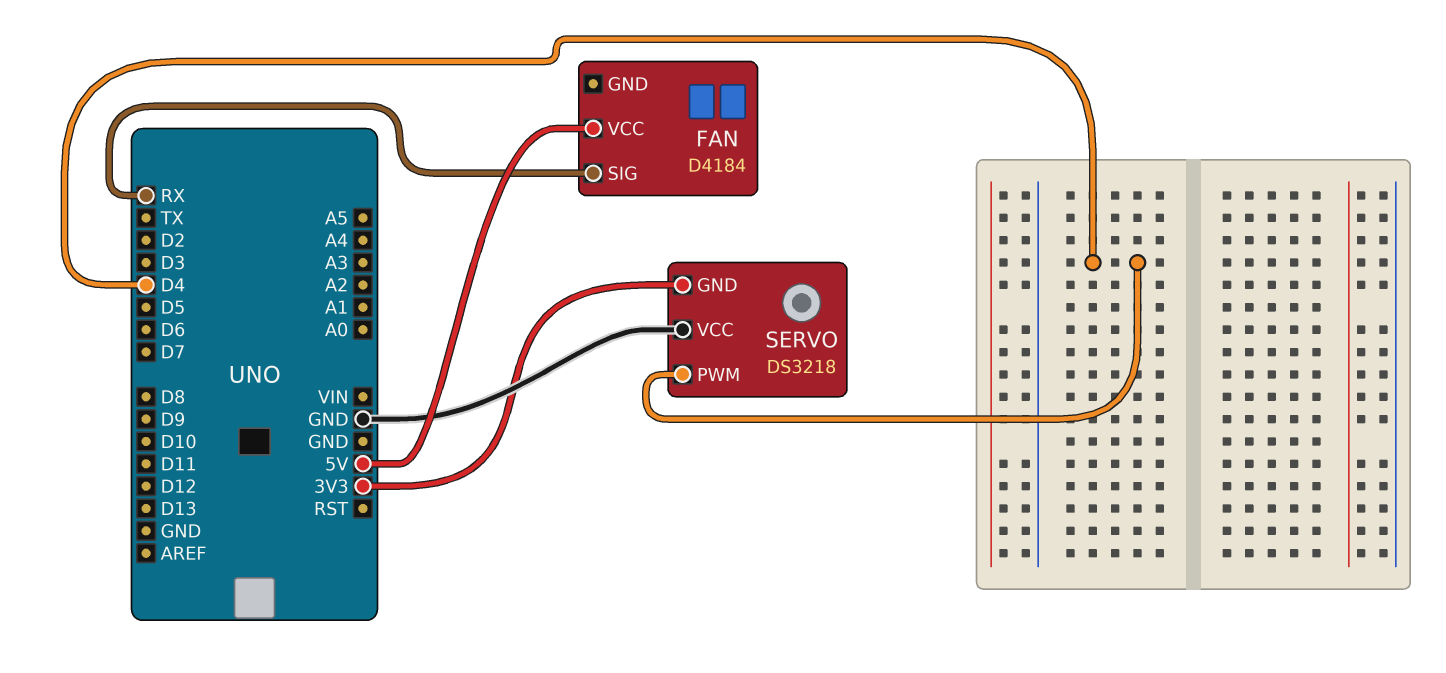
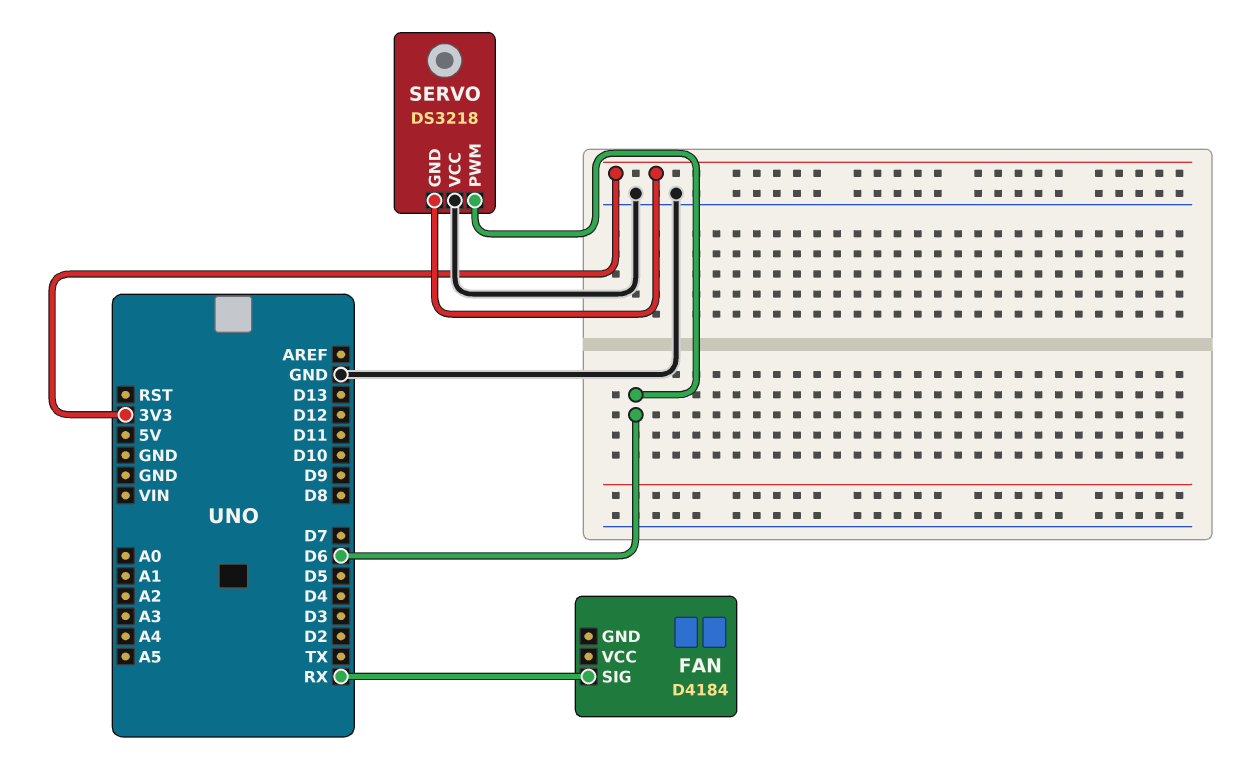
FAN pin VCC: 5V -> none
SERVO pin PWM: D4 -> D6

